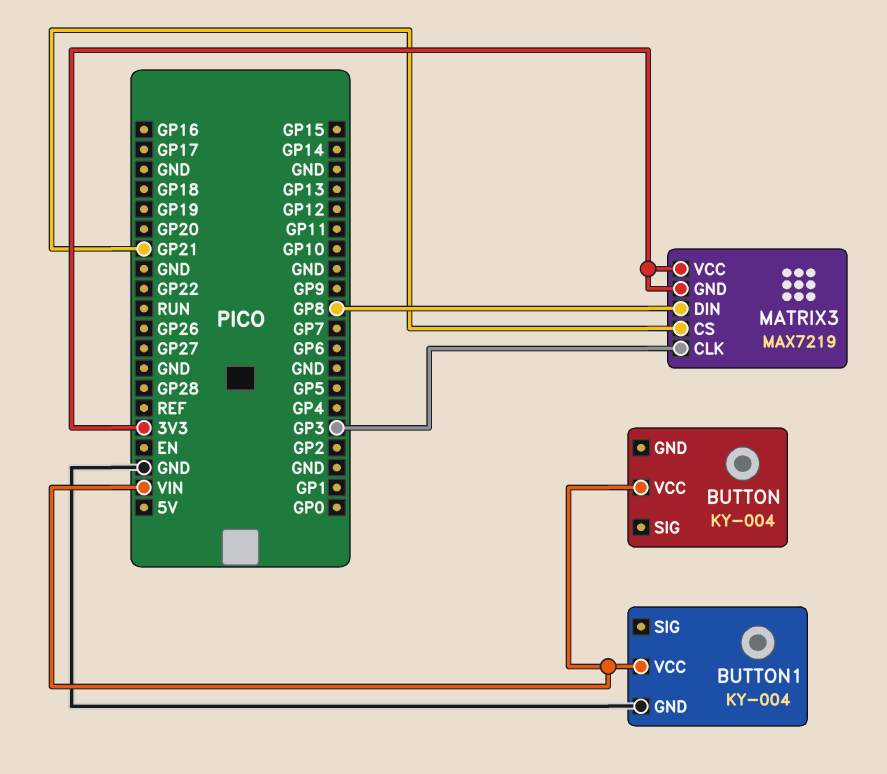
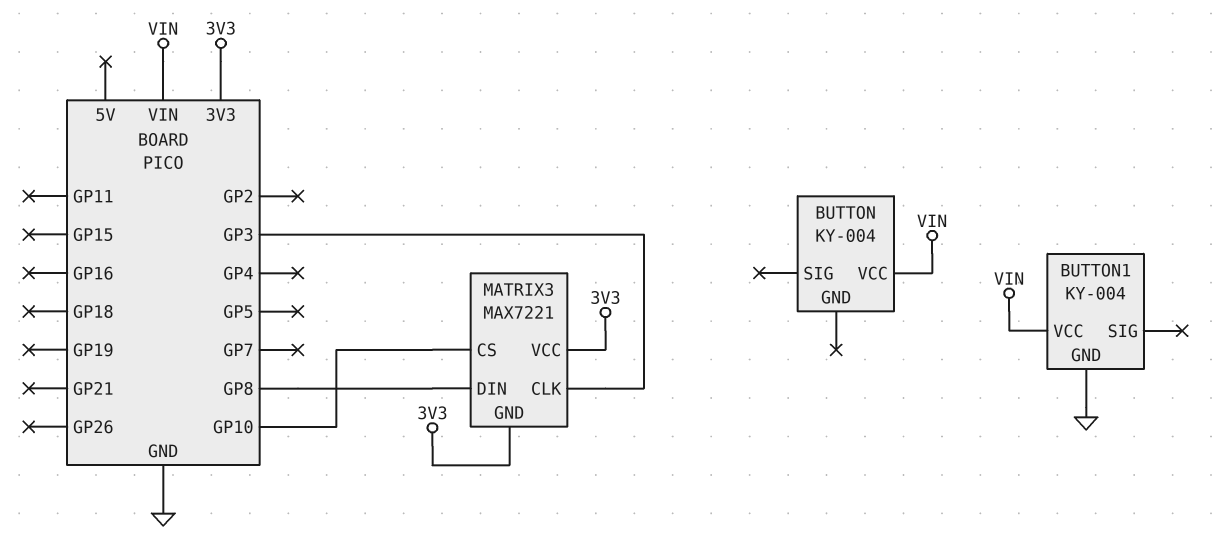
MATRIX3: MAX7219 -> MAX7221
MATRIX3 pin CS: GP21 -> GP10

